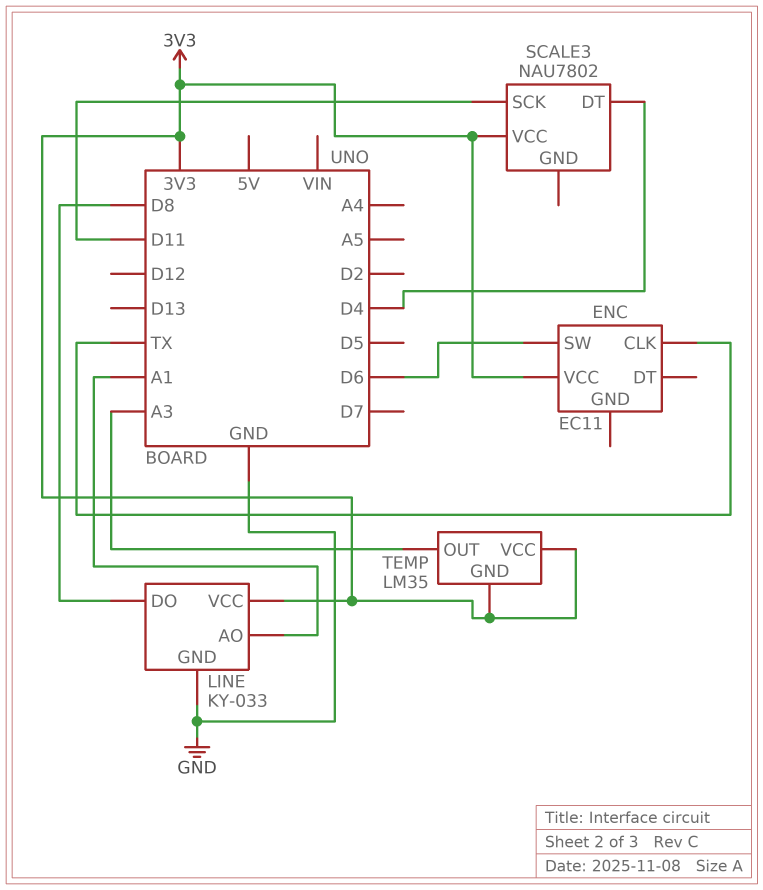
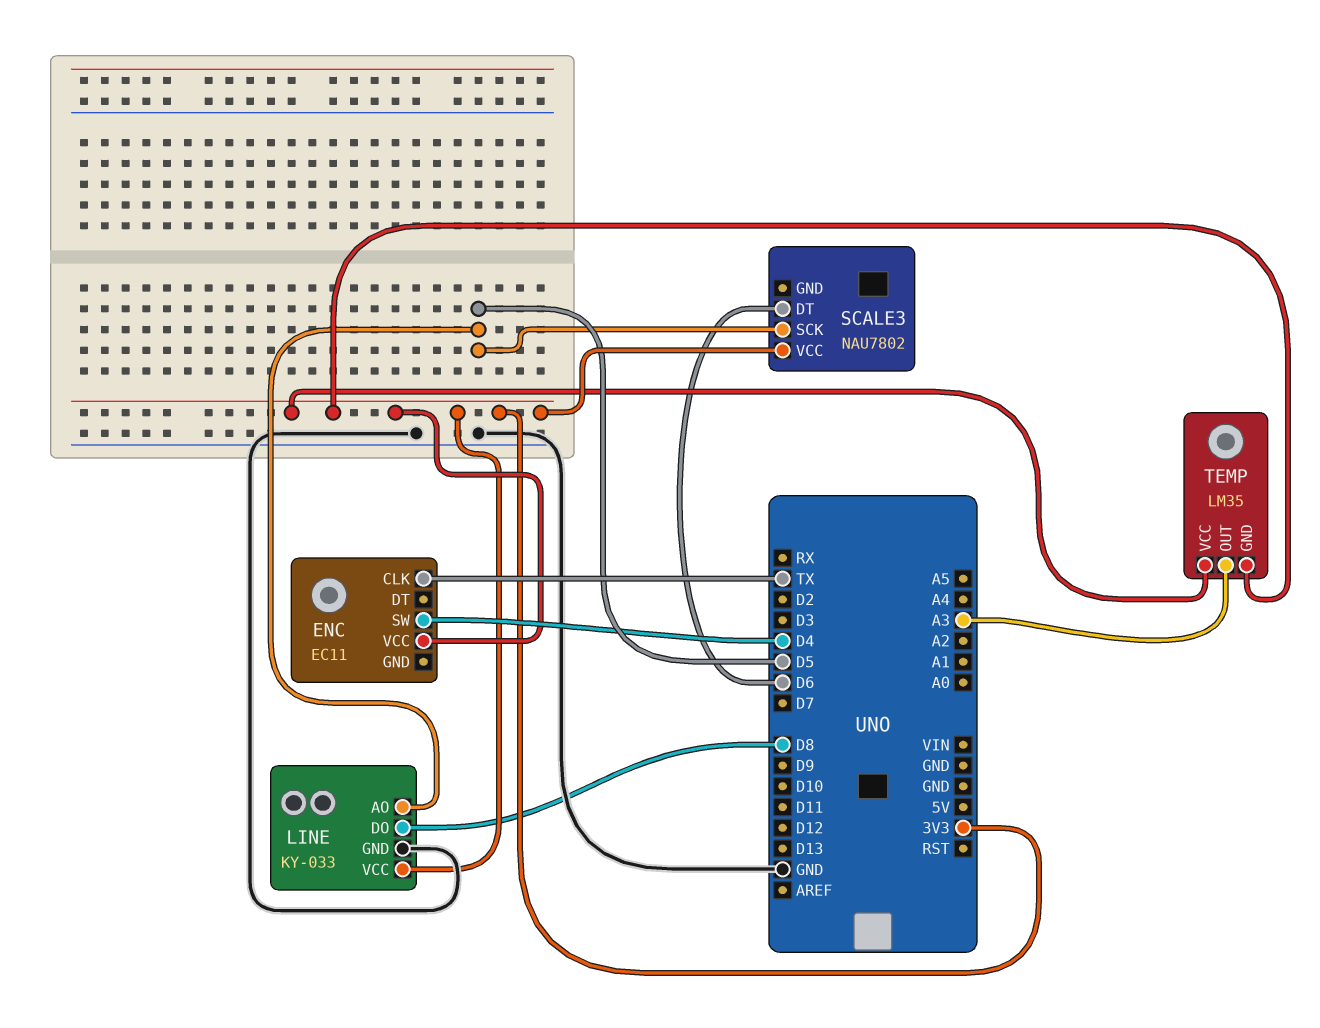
ENC pin SW: D6 -> D4
LINE pin AO: A1 -> D5
SCALE3 pin DT: D4 -> D6
SCALE3 pin SCK: D11 -> D5

